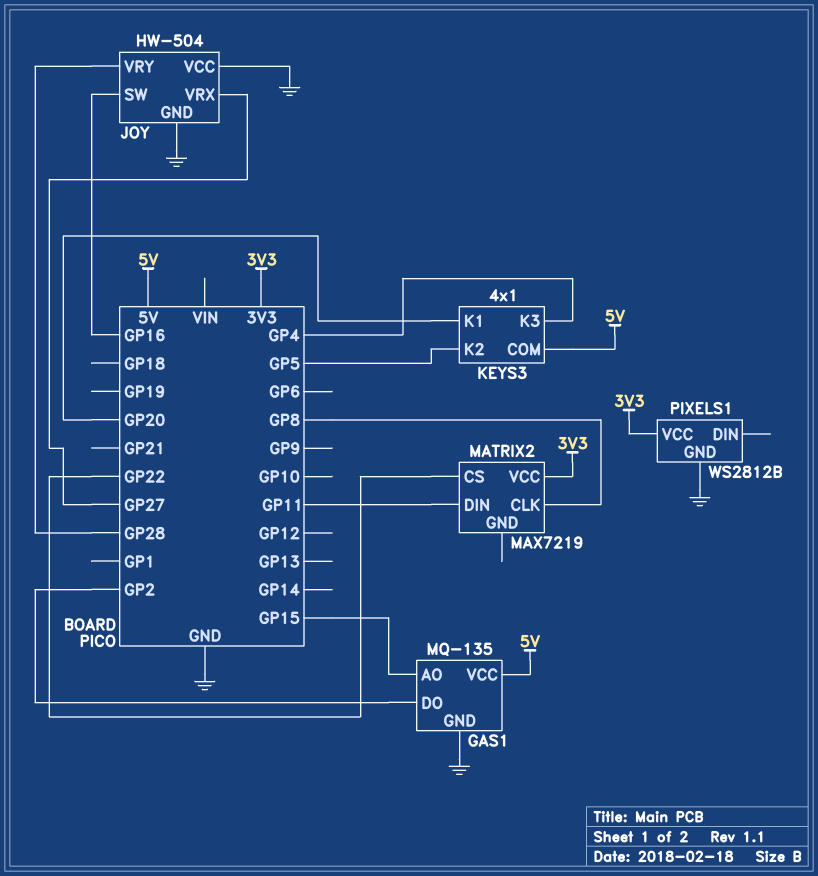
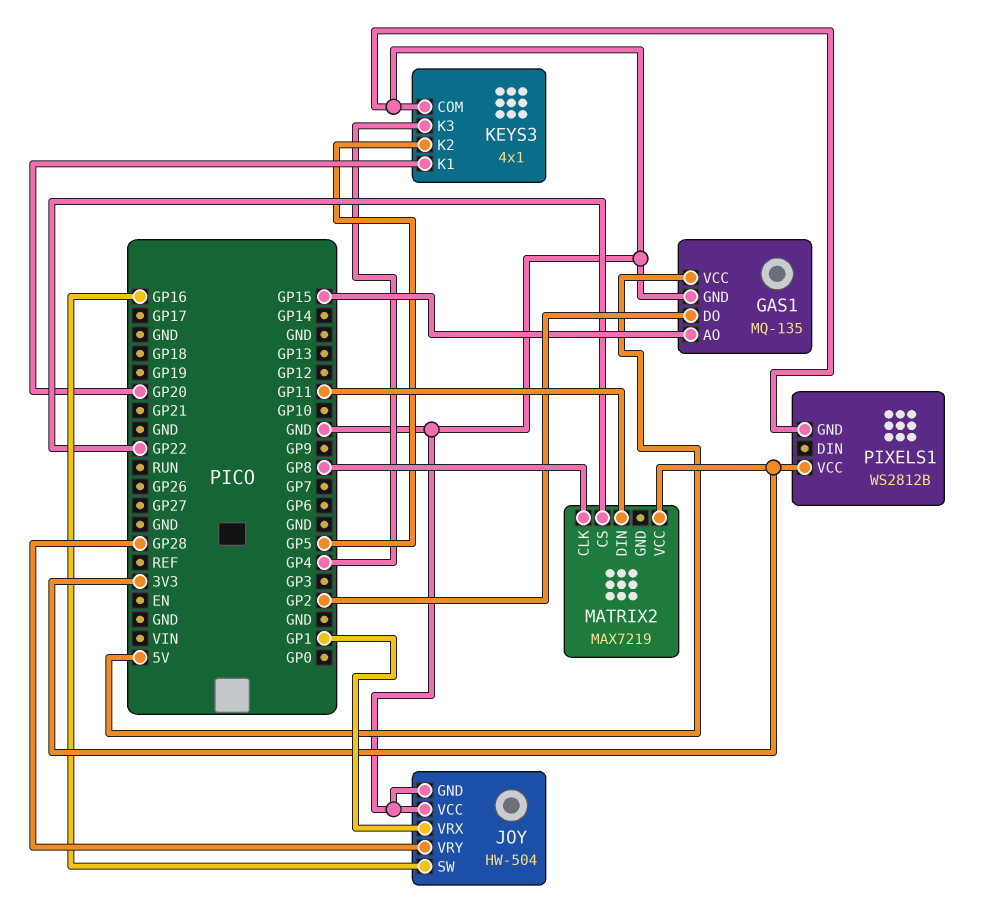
JOY pin VRX: GP27 -> GP1
KEYS3 pin COM: 5V -> GND

